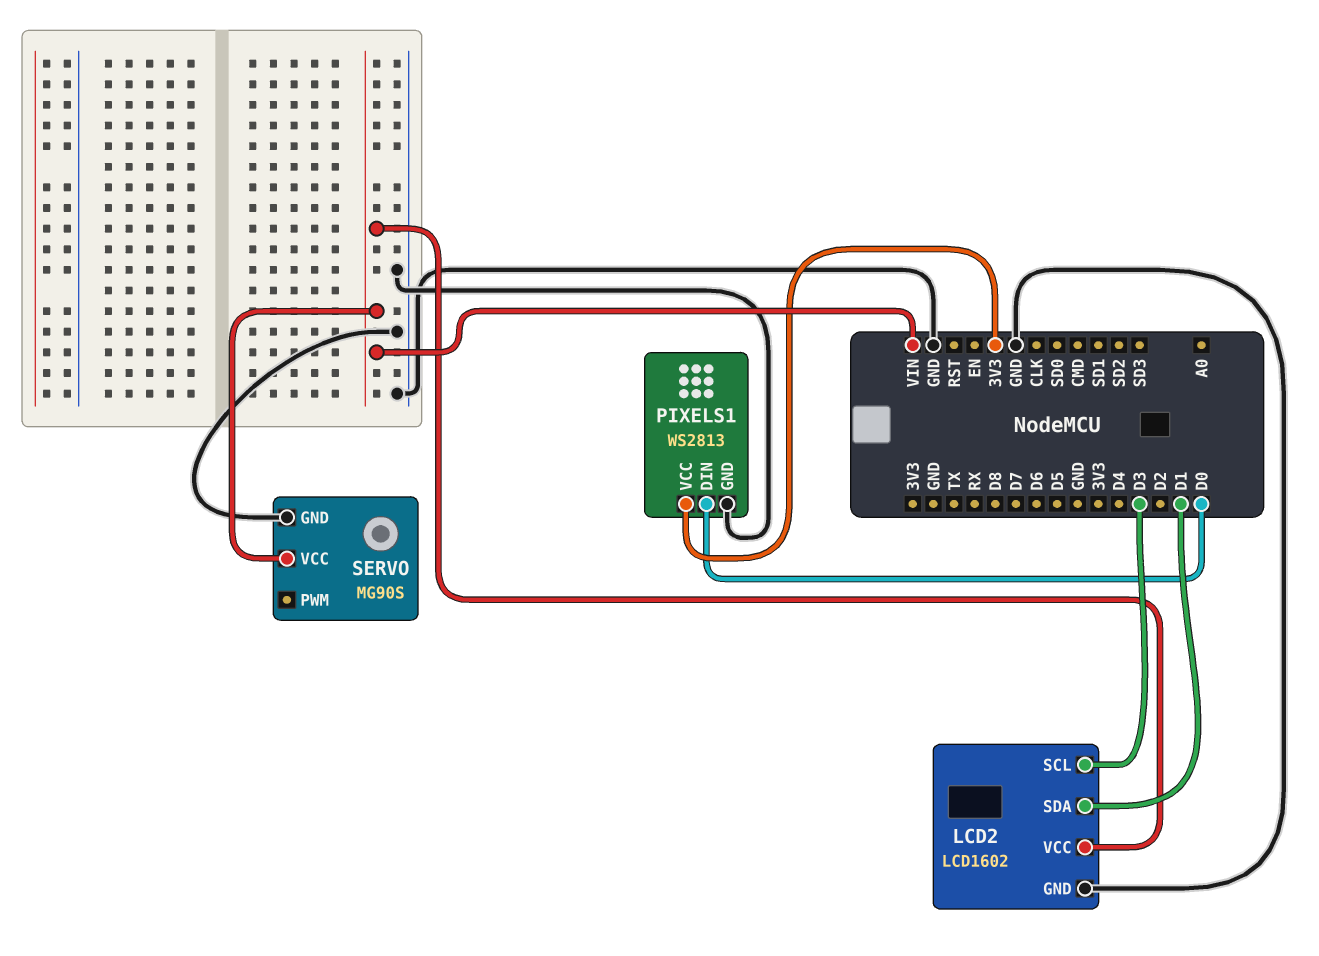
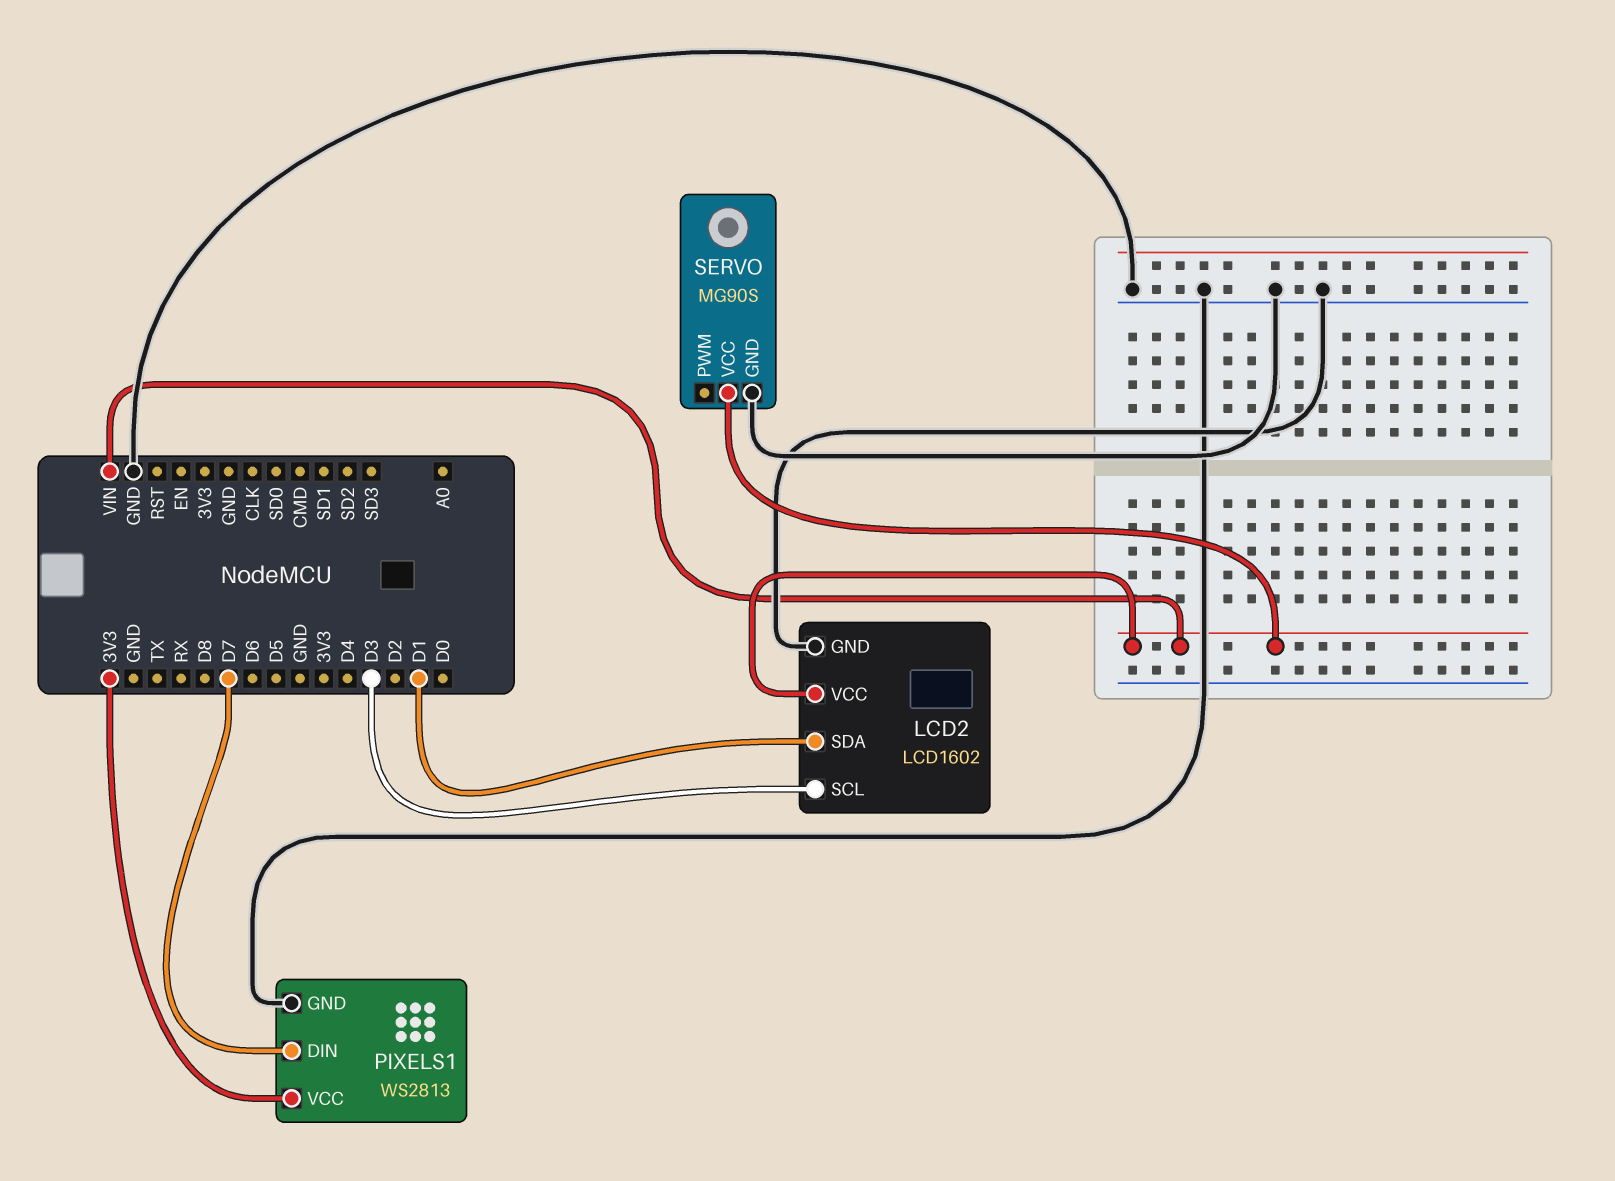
PIXELS1 pin DIN: D0 -> D7

